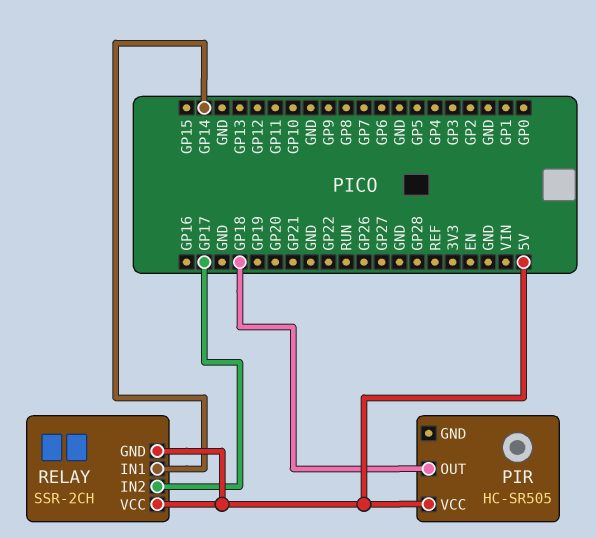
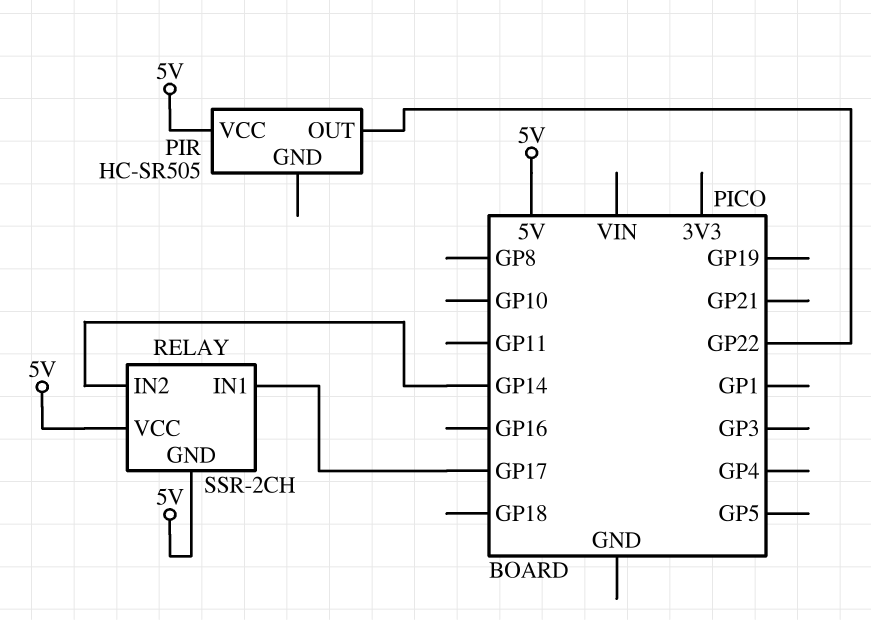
PIR pin OUT: GP18 -> GP22
RELAY pin IN1: GP14 -> GP17
RELAY pin IN2: GP17 -> GP14

